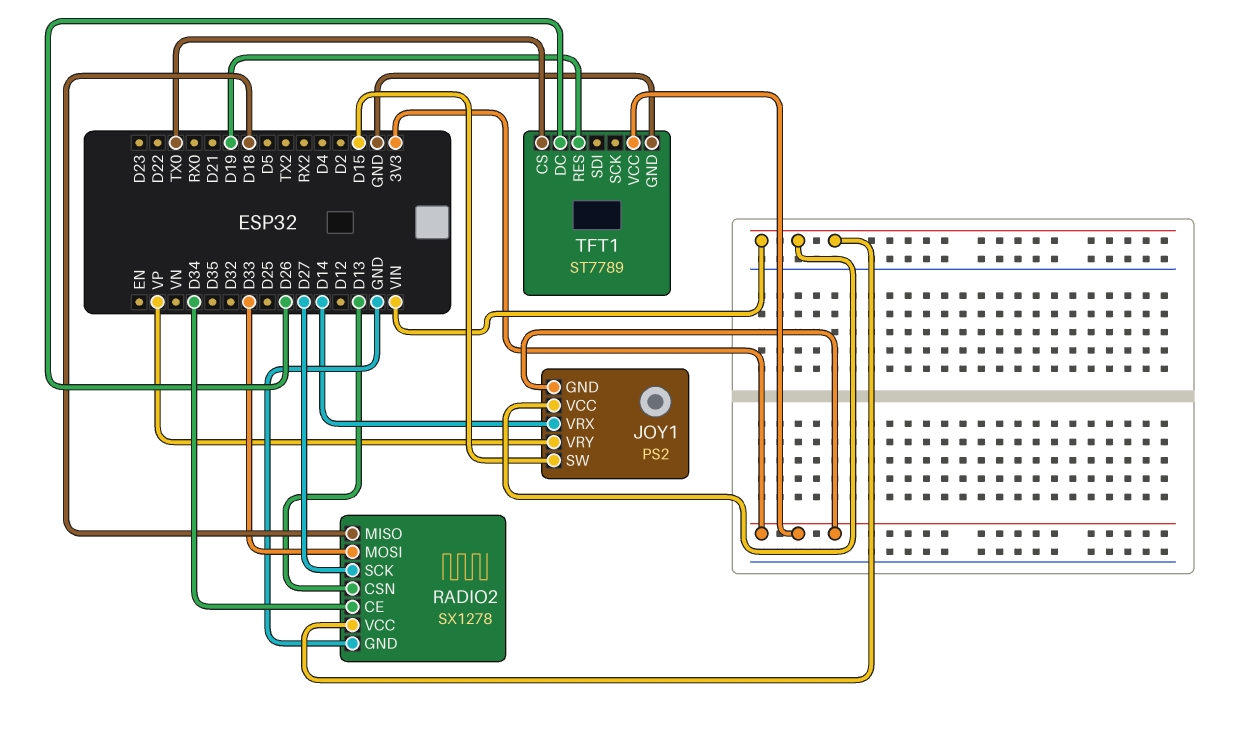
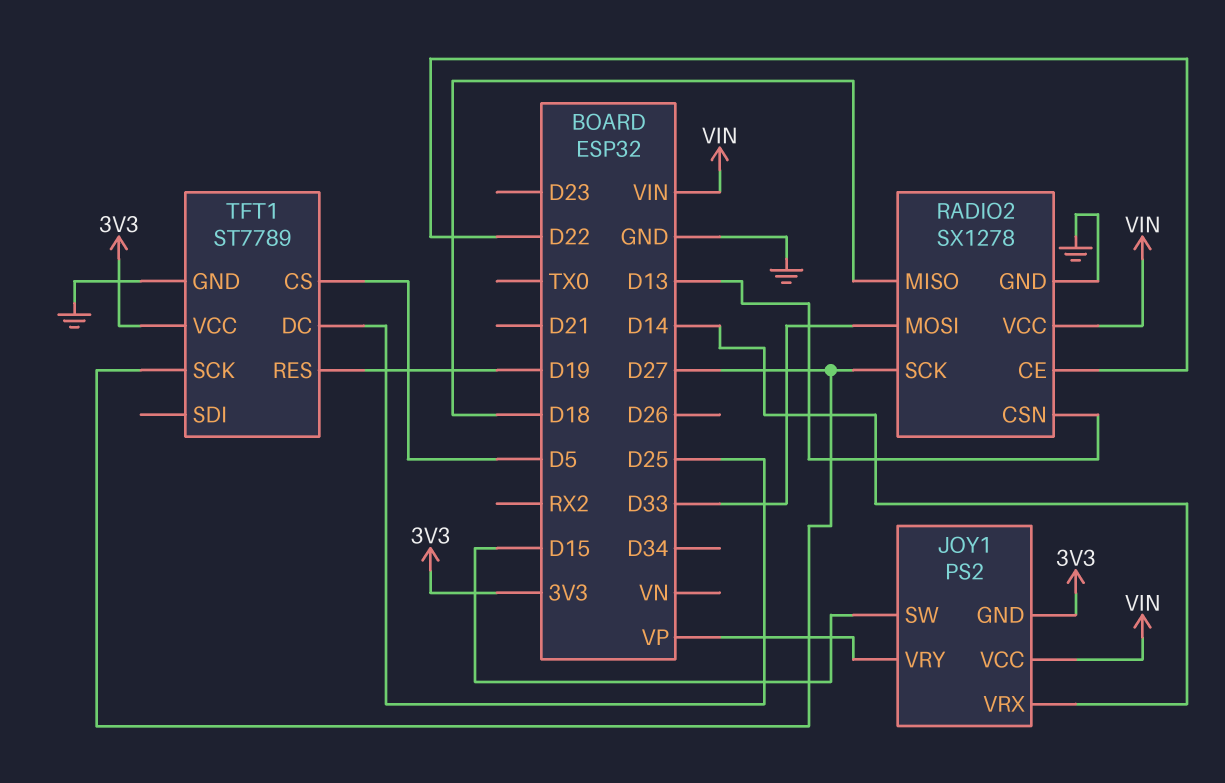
RADIO2 pin CE: D34 -> D22
TFT1 pin CS: TX0 -> D5
TFT1 pin DC: D26 -> D25
TFT1 pin SCK: none -> D27

